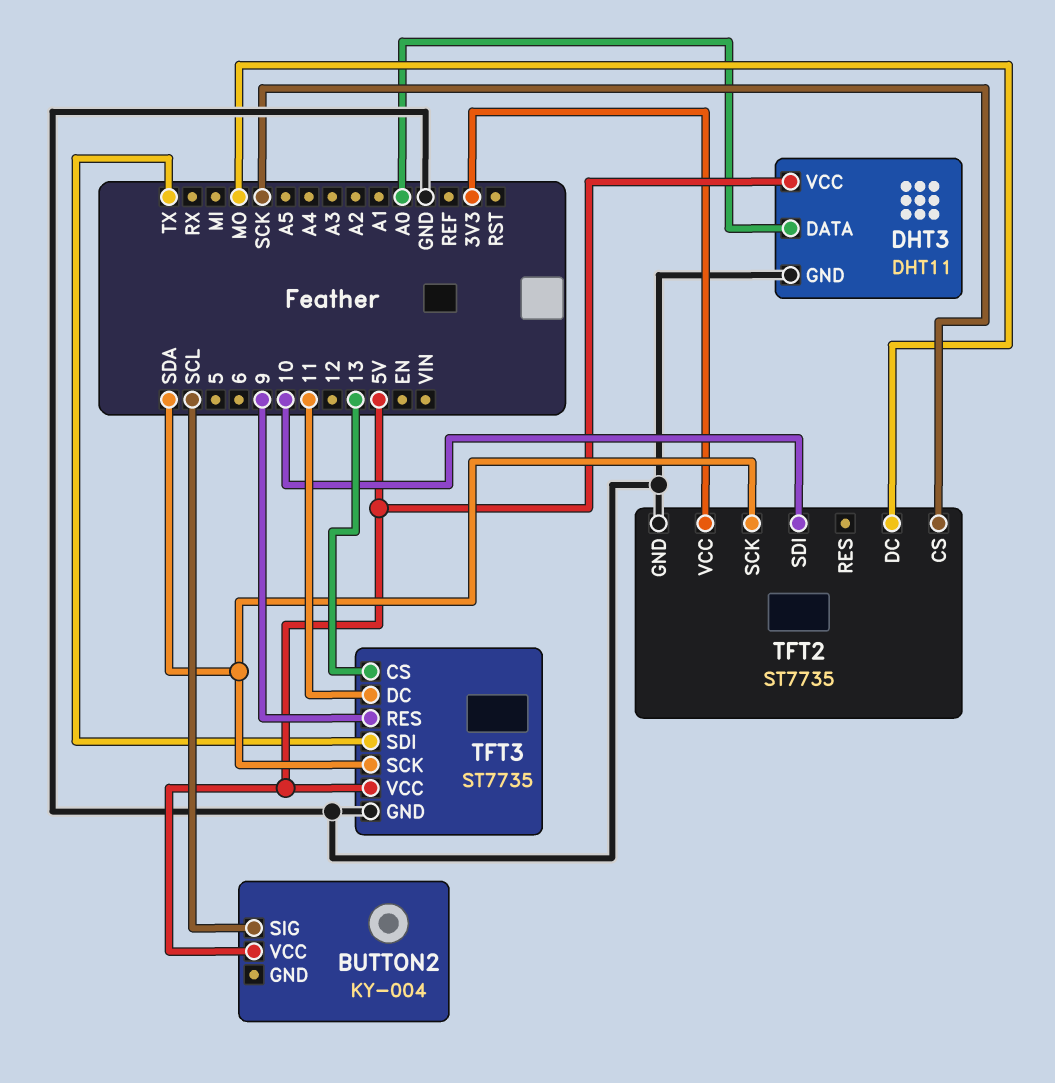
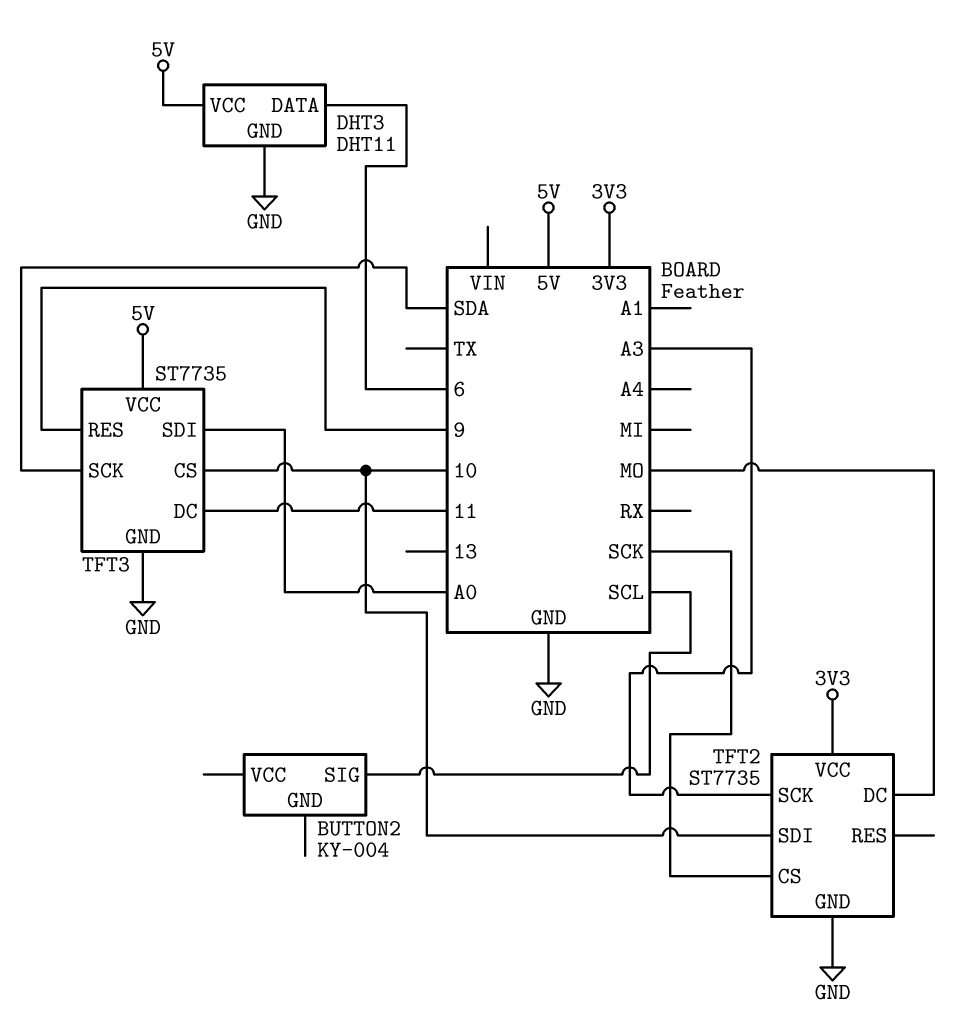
BUTTON2 pin VCC: 5V -> none
DHT3 pin DATA: A0 -> 6
TFT2 pin SCK: SDA -> A3
TFT3 pin CS: 13 -> 10
TFT3 pin SDI: TX -> A0

